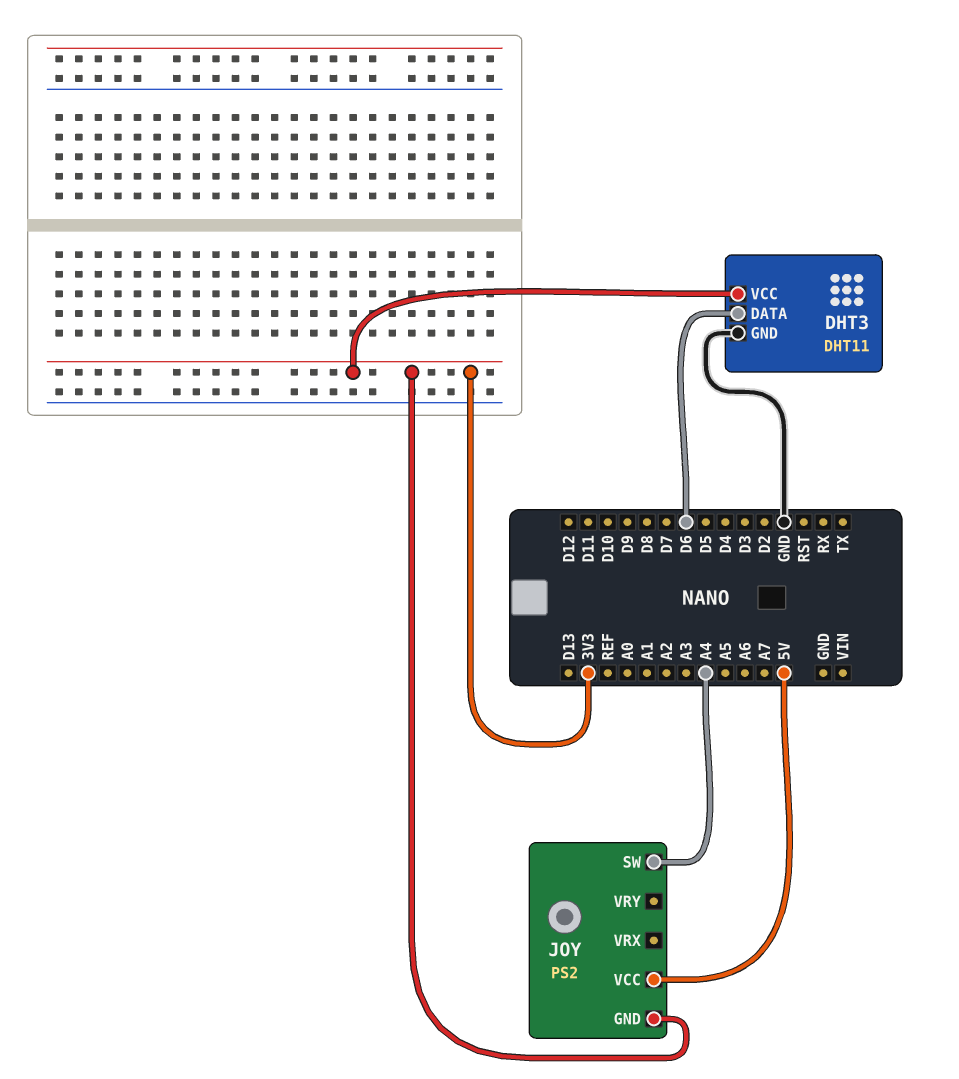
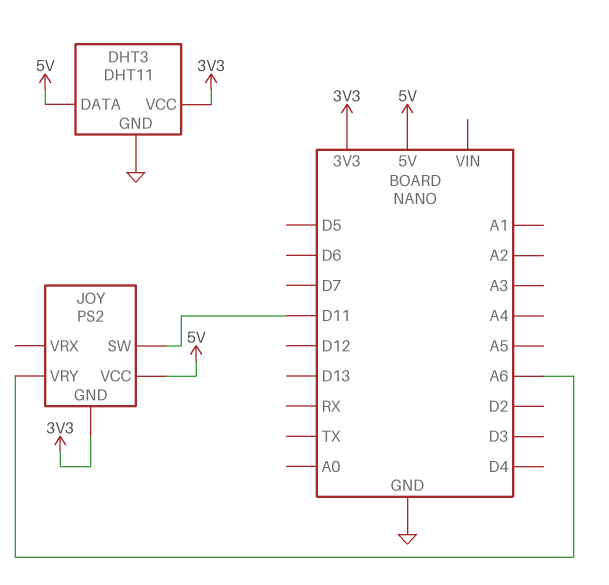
DHT3 pin DATA: D6 -> 5V
JOY pin SW: A4 -> D11
JOY pin VRY: none -> A6

